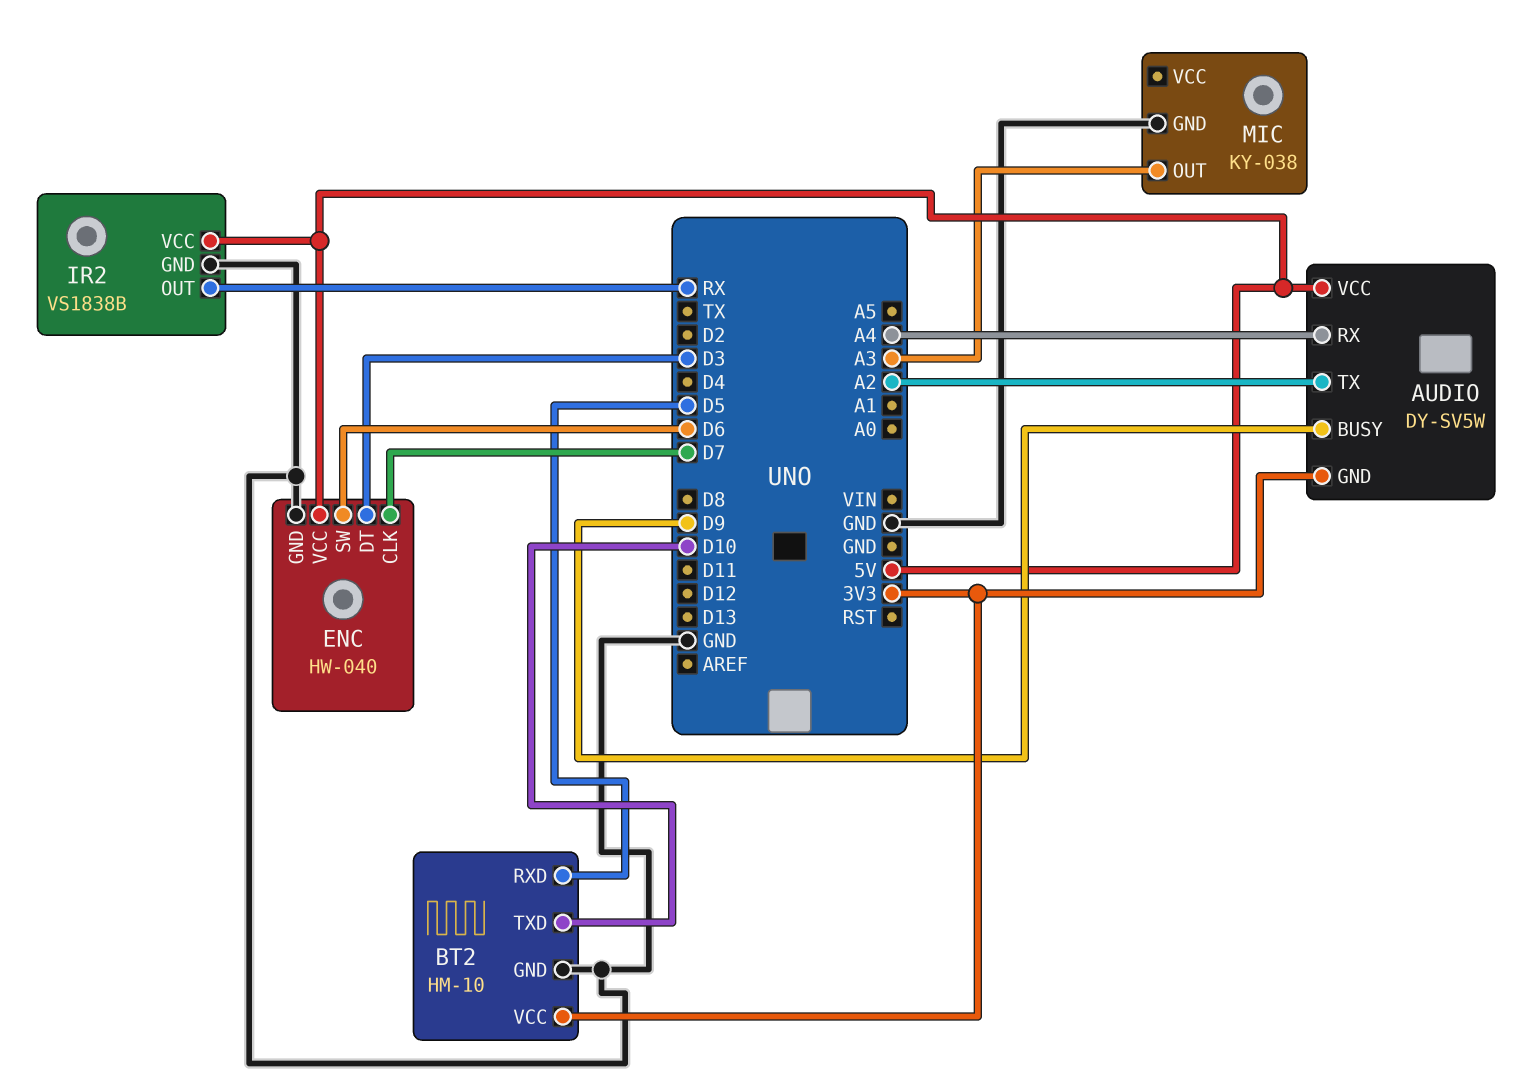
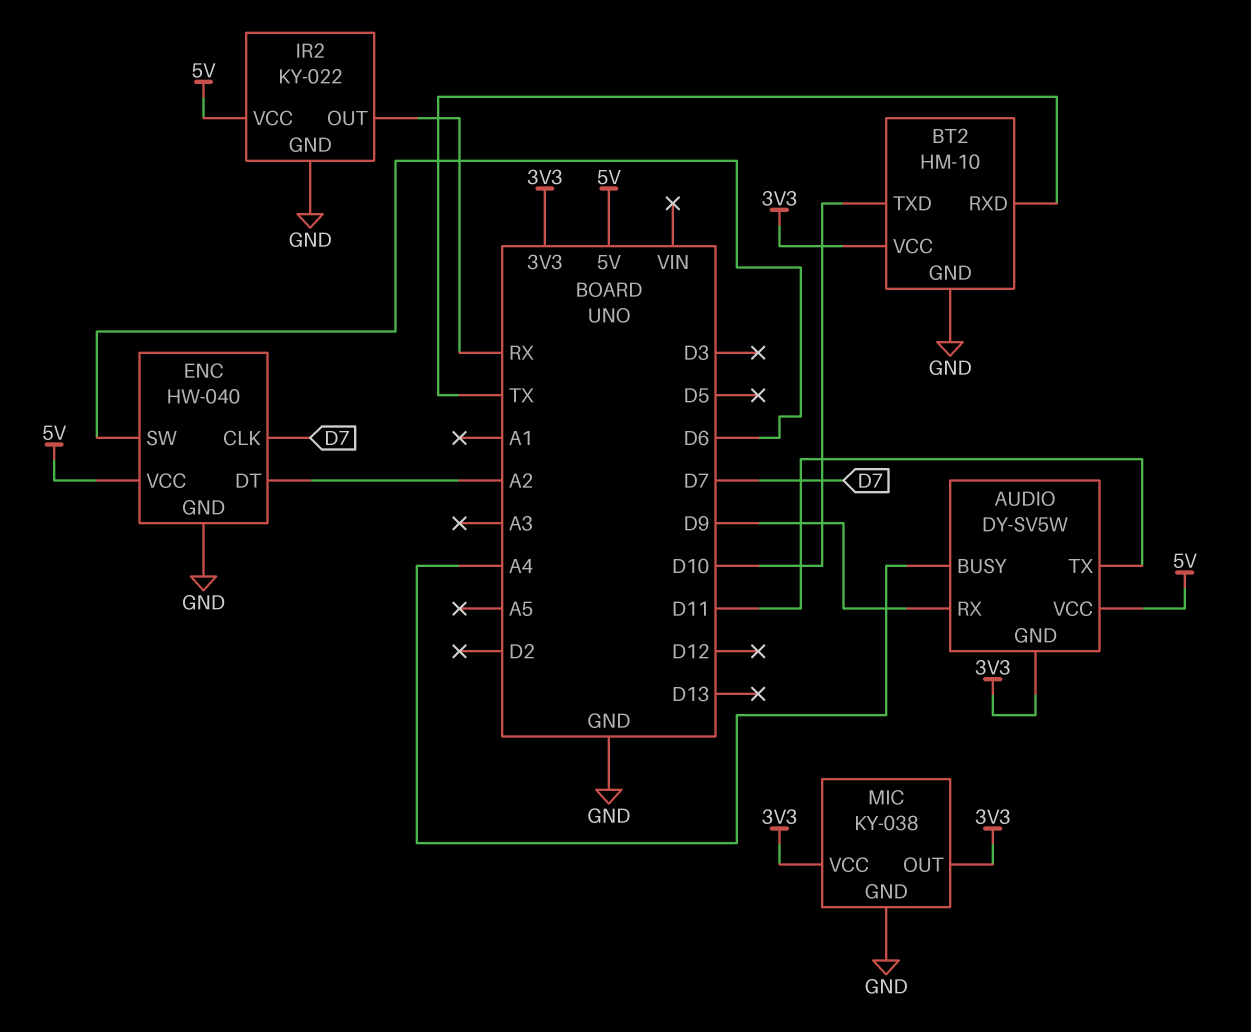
AUDIO pin BUSY: D9 -> A4
AUDIO pin RX: A4 -> D9
AUDIO pin TX: A2 -> D11
BT2 pin RXD: D5 -> TX
ENC pin DT: D3 -> A2
IR2: VS1838B -> KY-022
MIC pin OUT: A3 -> 3V3
MIC pin VCC: none -> 3V3

